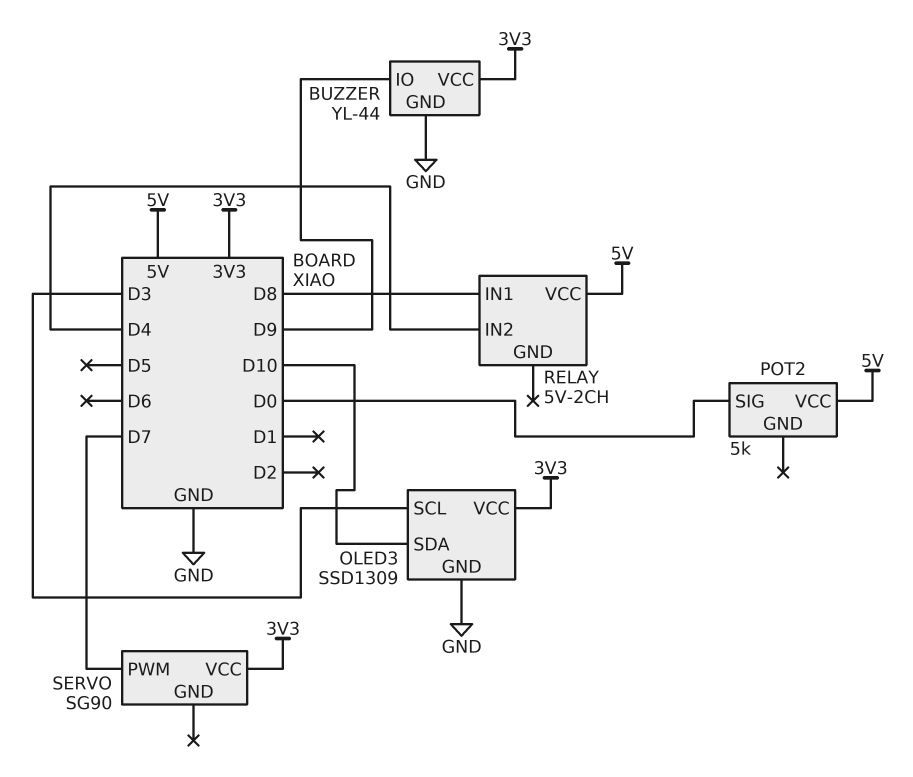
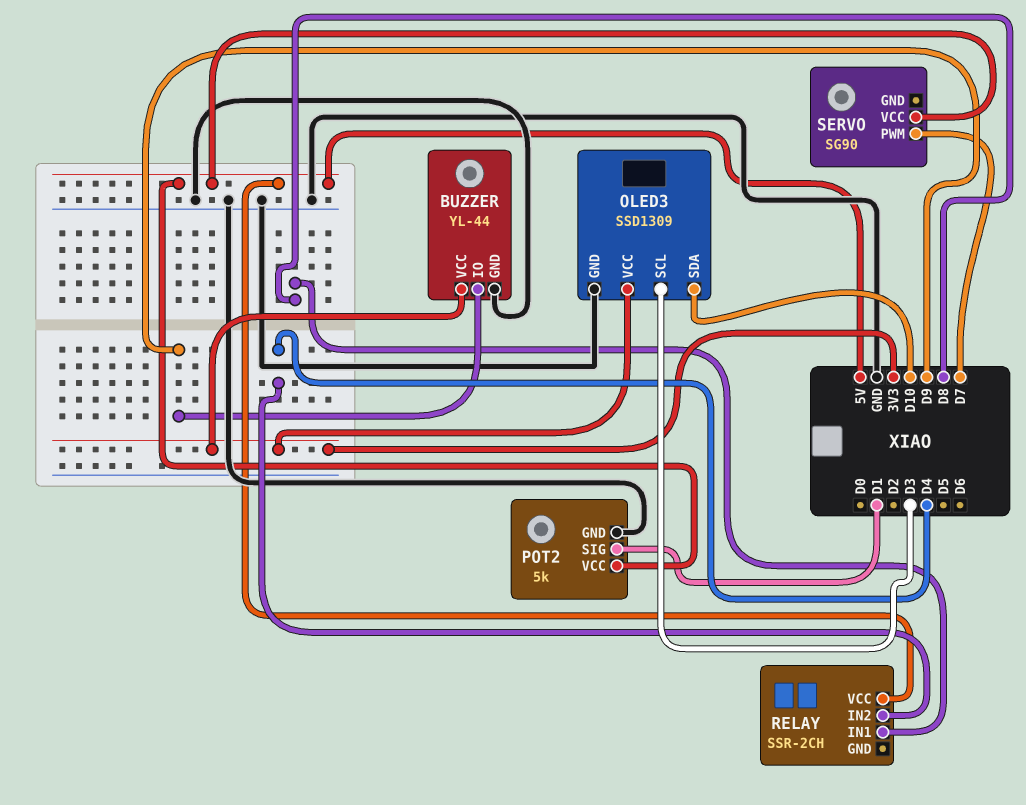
POT2 pin GND: none -> GND
POT2 pin SIG: D0 -> D1
RELAY: 5V-2CH -> SSR-2CH
SERVO pin VCC: 3V3 -> 5V

